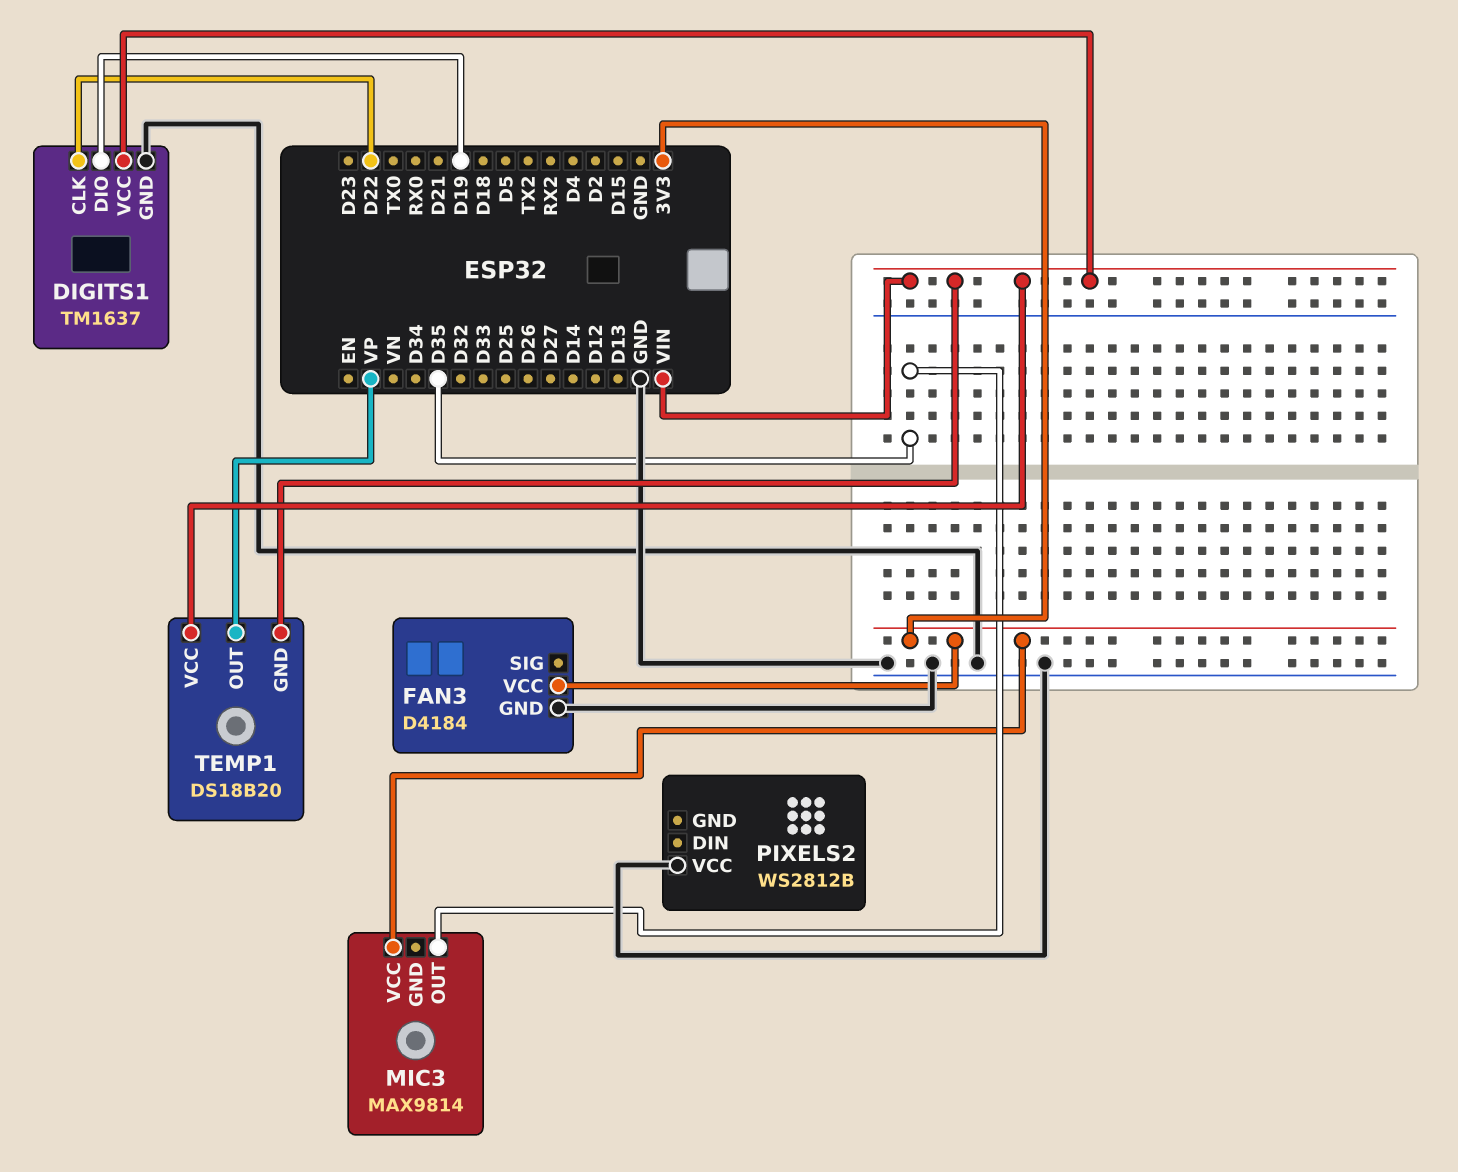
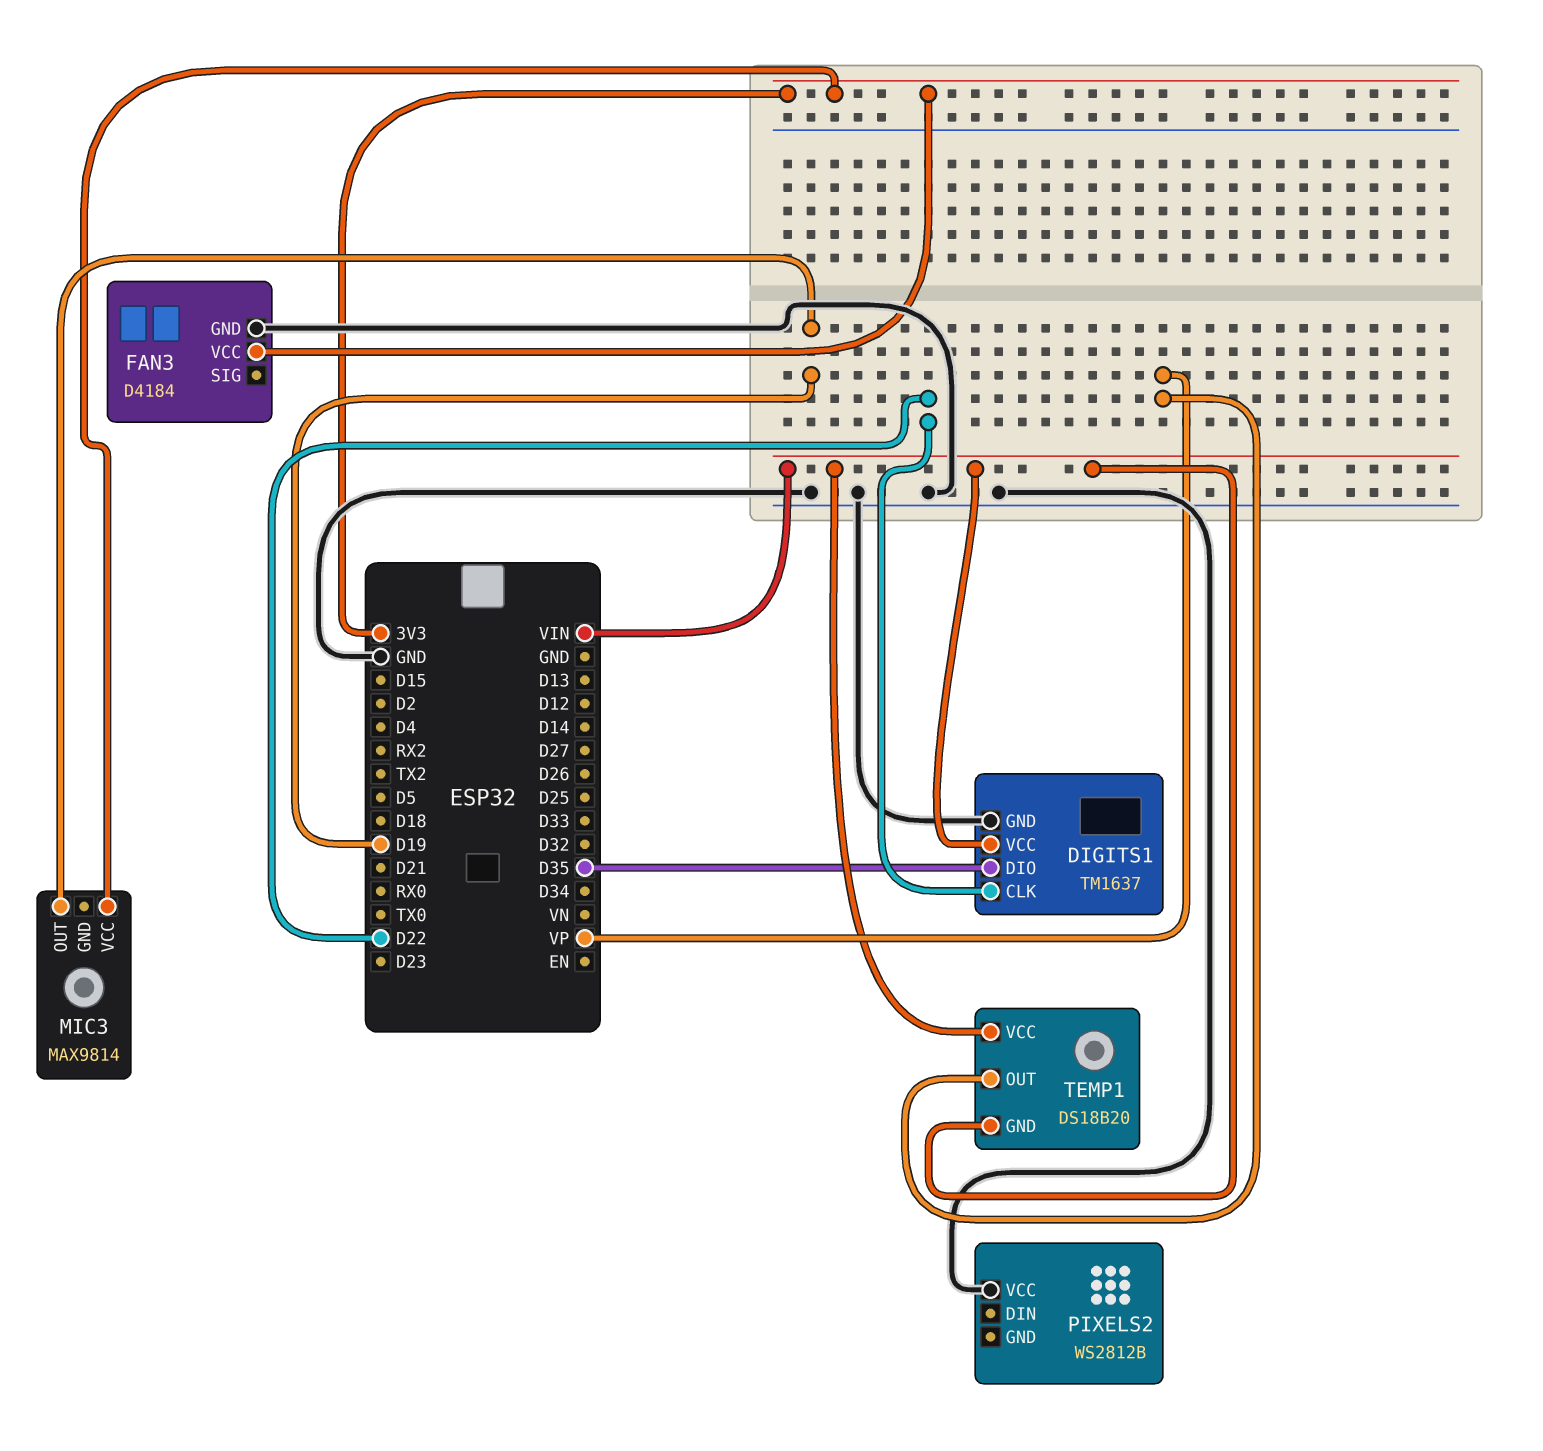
DIGITS1 pin DIO: D19 -> D35
MIC3 pin OUT: D35 -> D19

